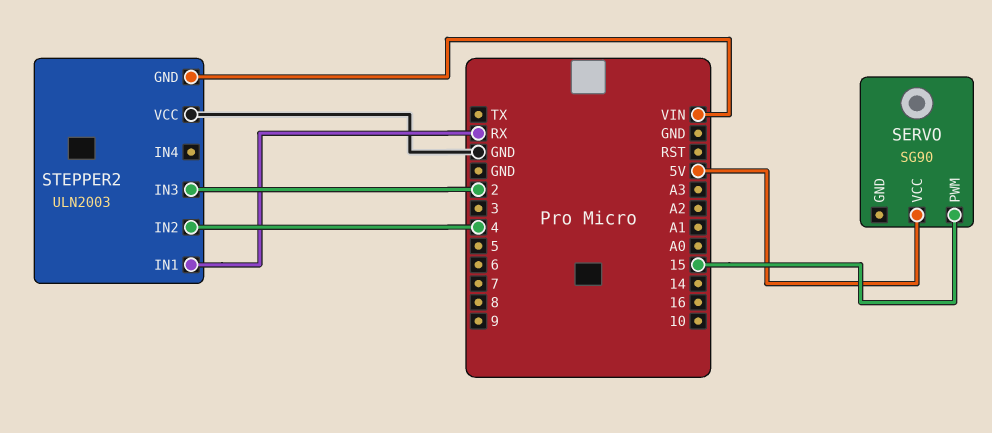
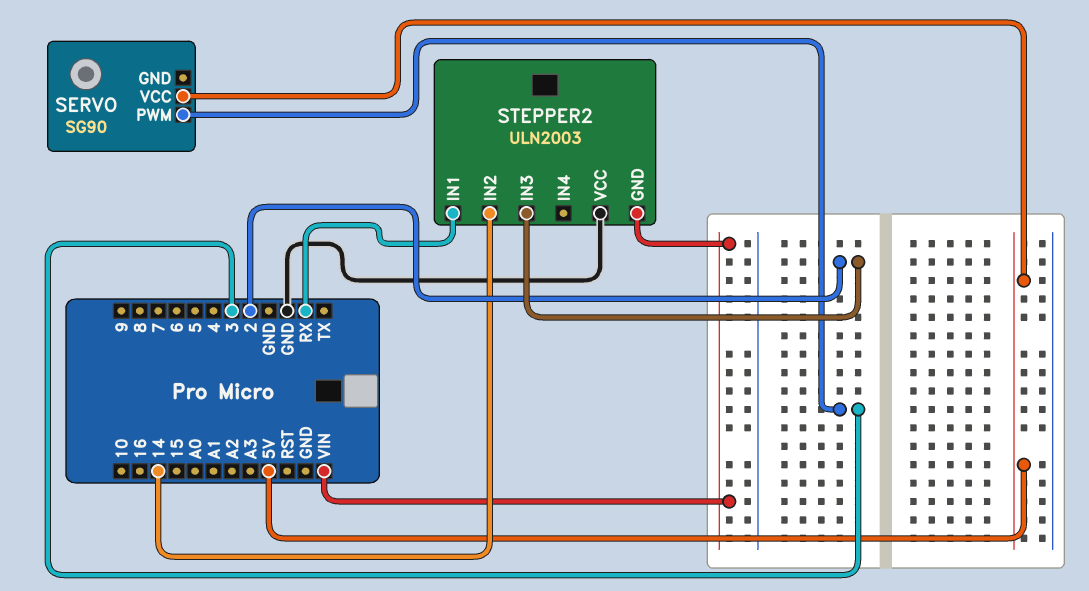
SERVO pin PWM: 15 -> 3
STEPPER2 pin IN2: 4 -> 14

